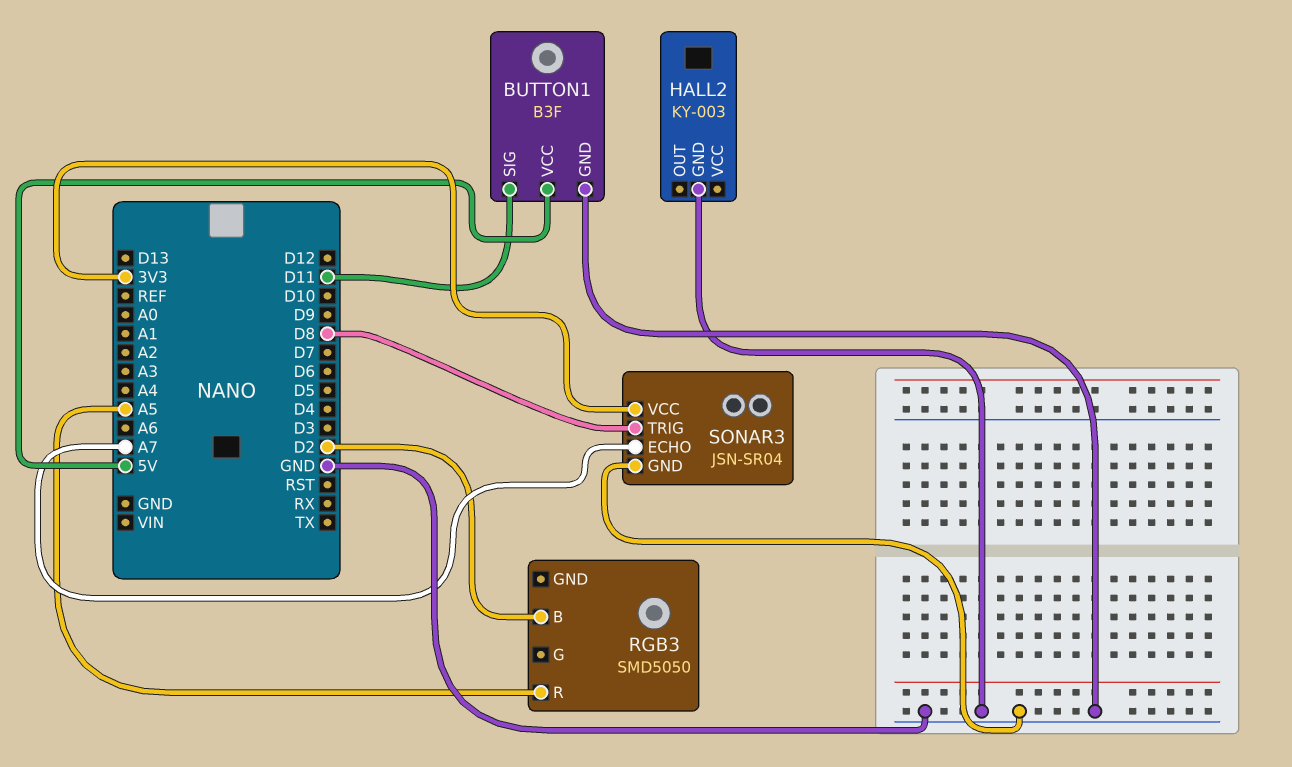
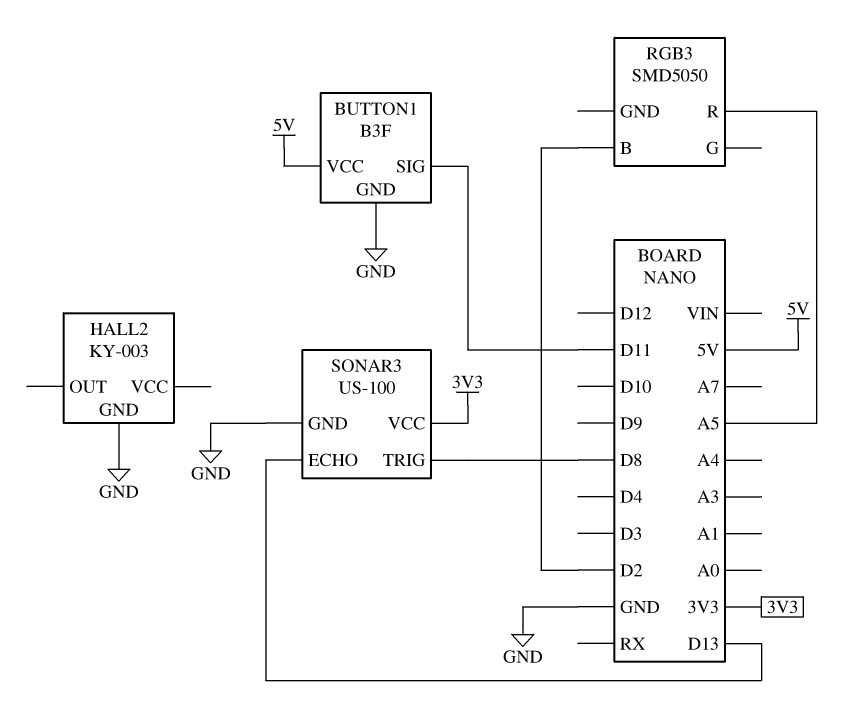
SONAR3: JSN-SR04 -> US-100
SONAR3 pin ECHO: A7 -> D13

